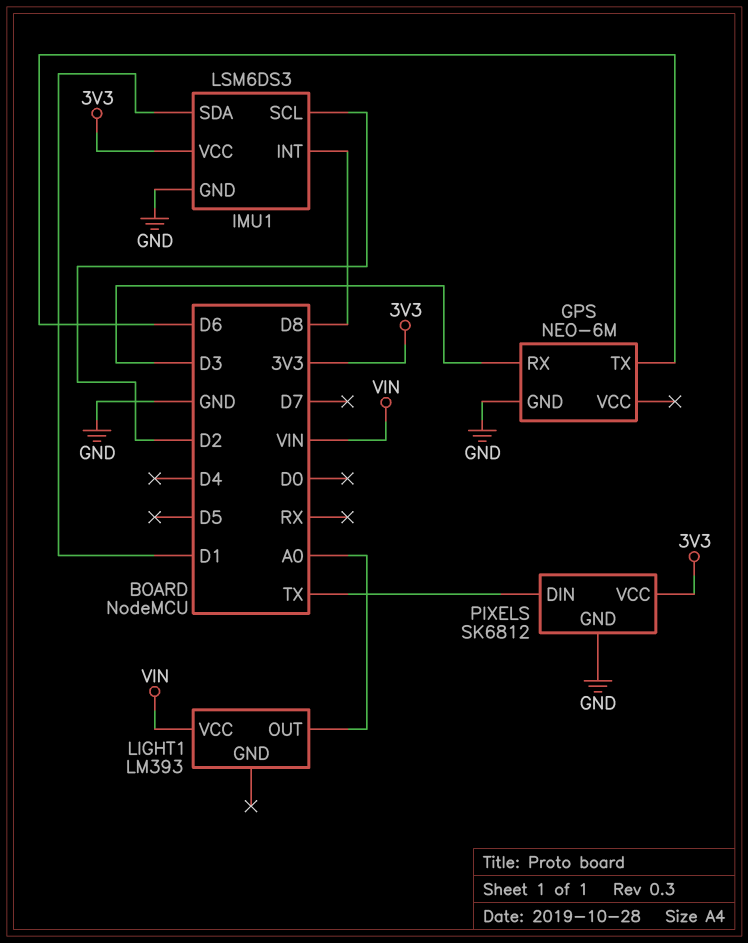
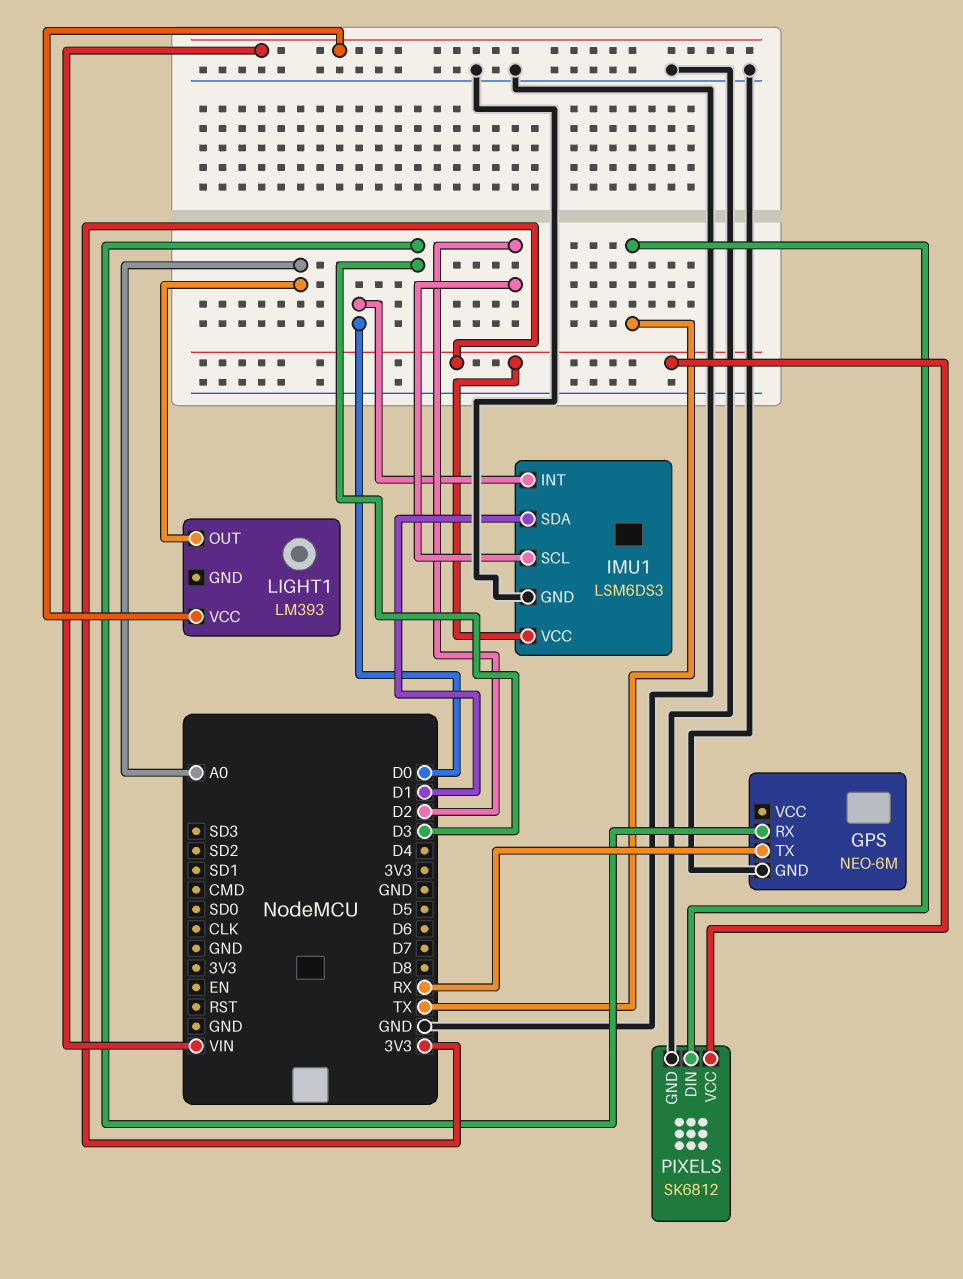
GPS pin TX: D6 -> RX
IMU1 pin INT: D8 -> D0

